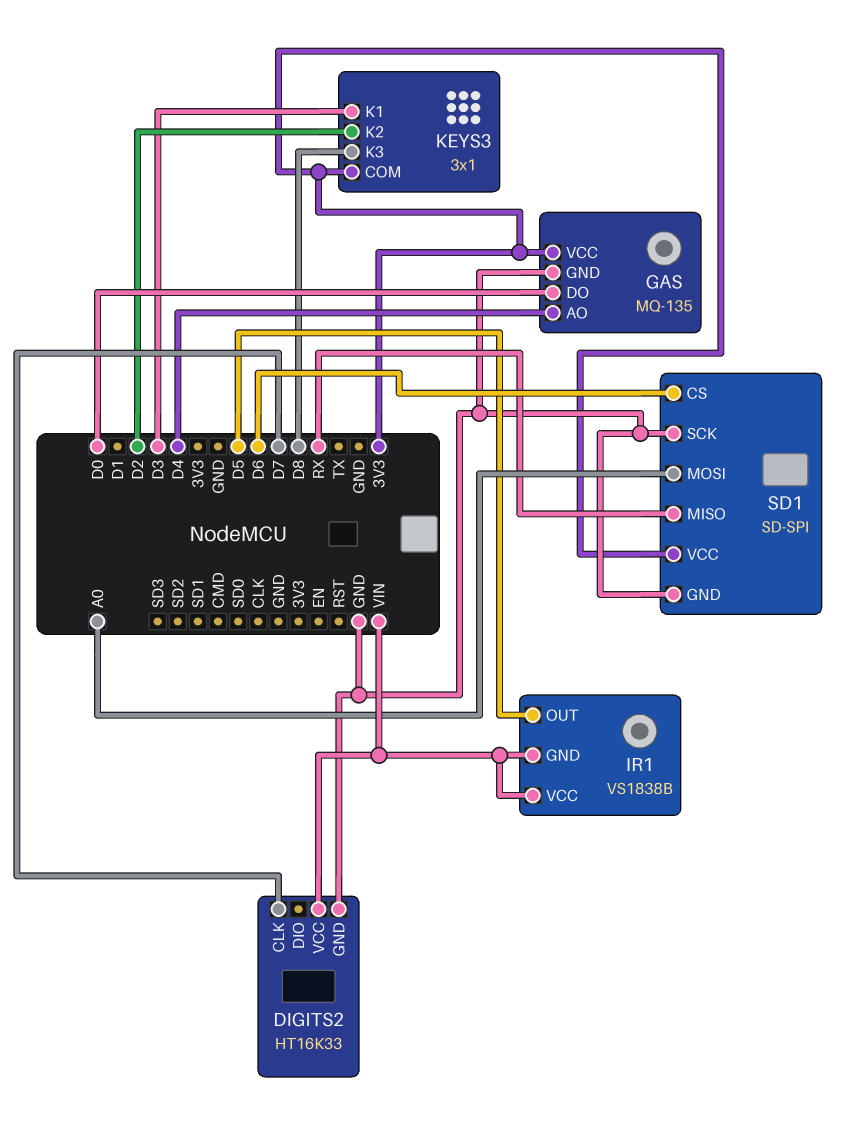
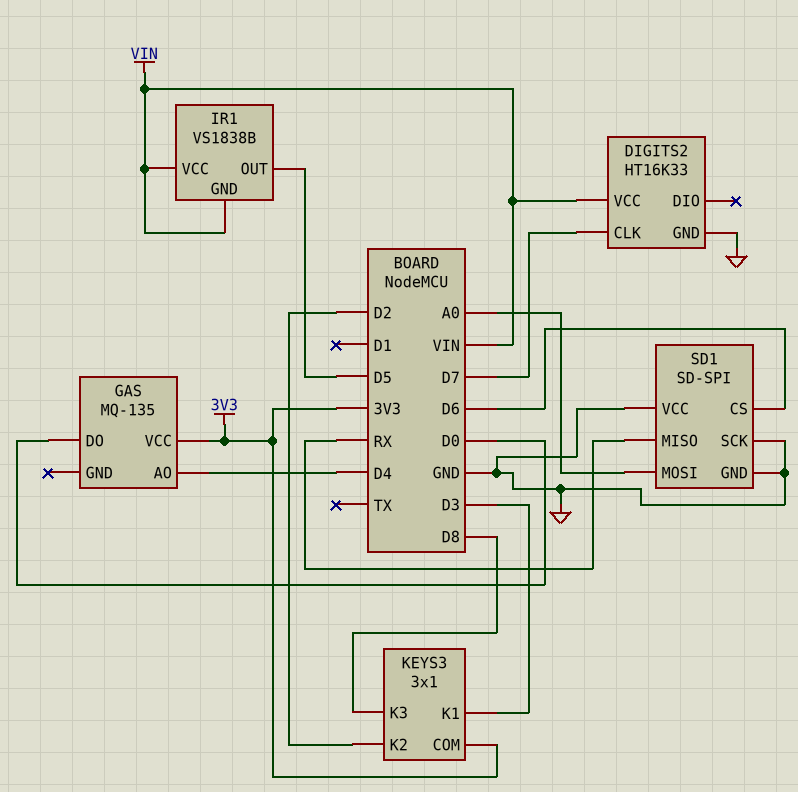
GAS pin GND: GND -> none
SD1 pin VCC: 3V3 -> GND

